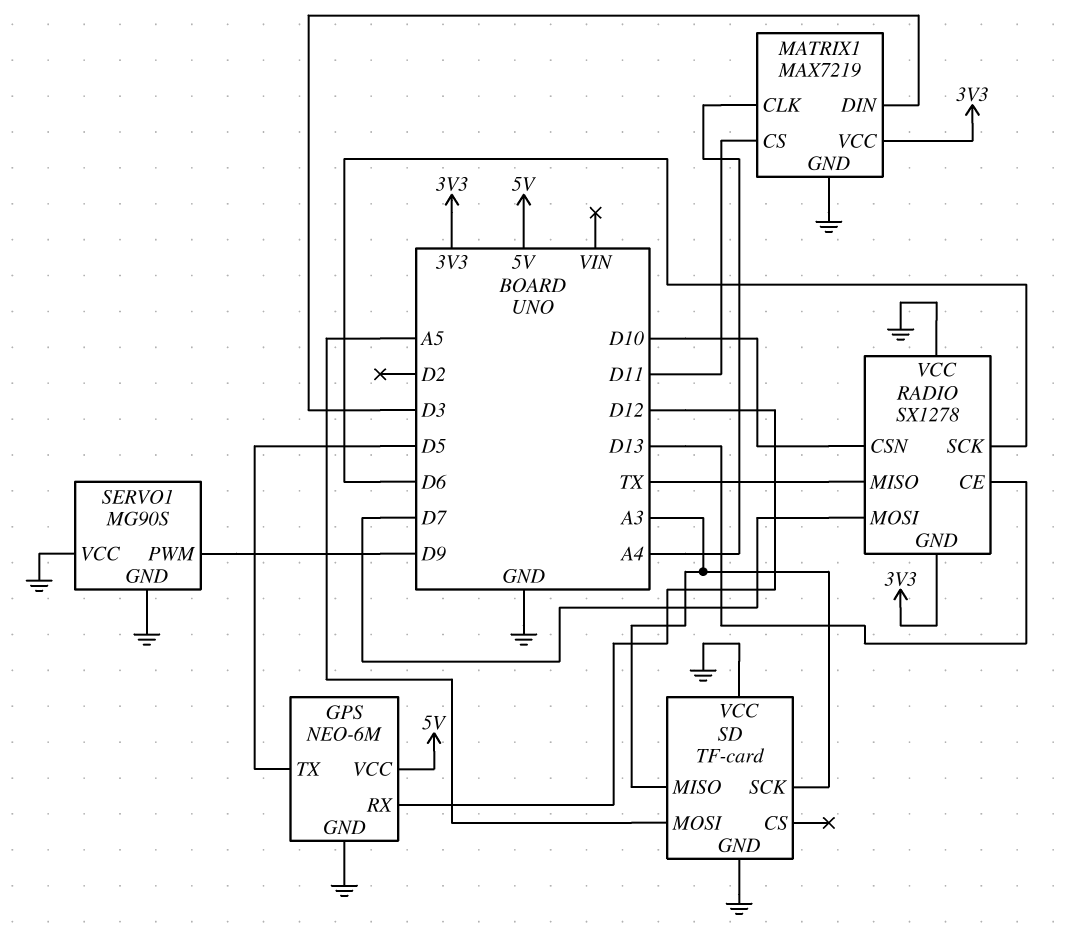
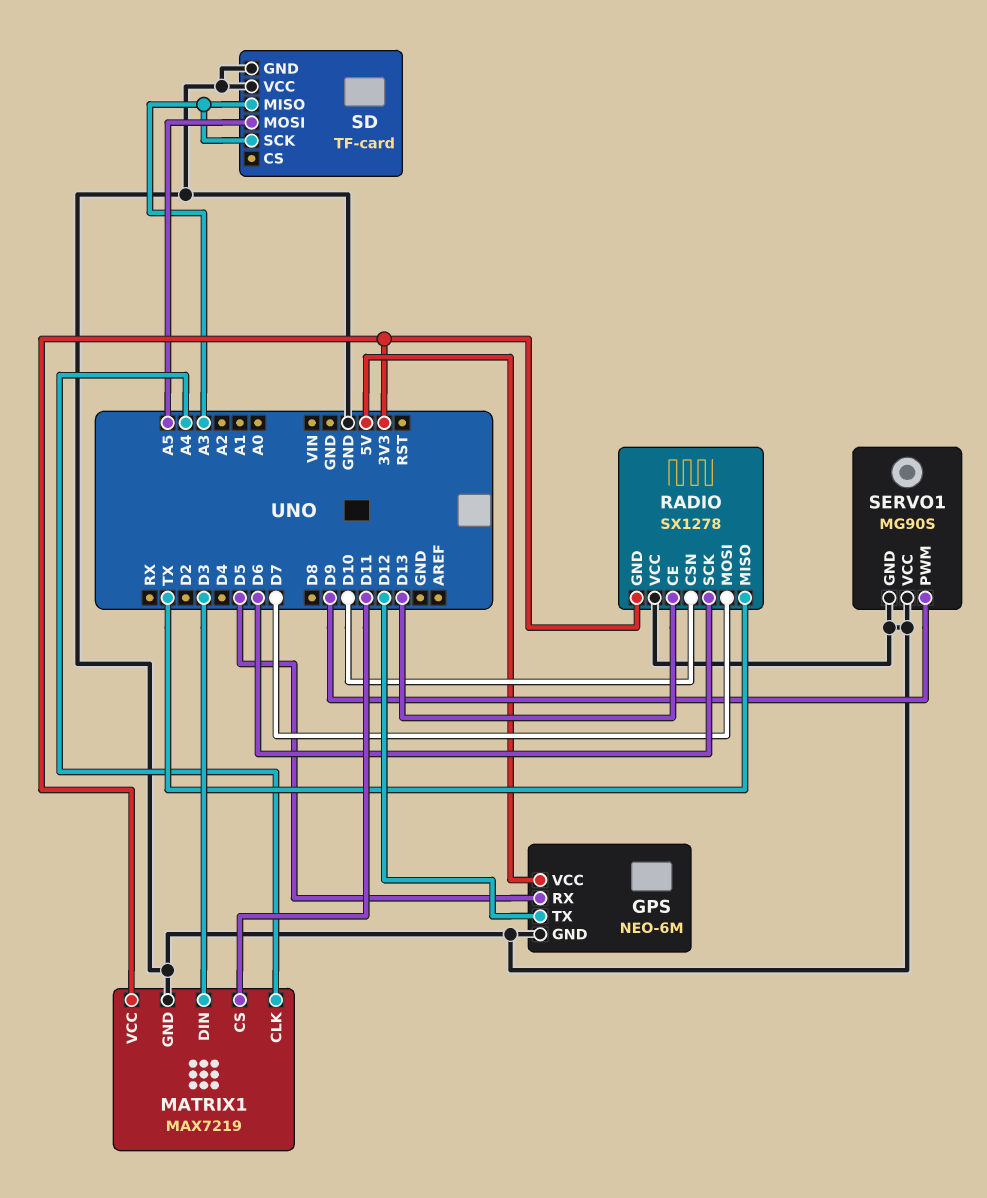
GPS pin RX: D12 -> D5
GPS pin TX: D5 -> D12

